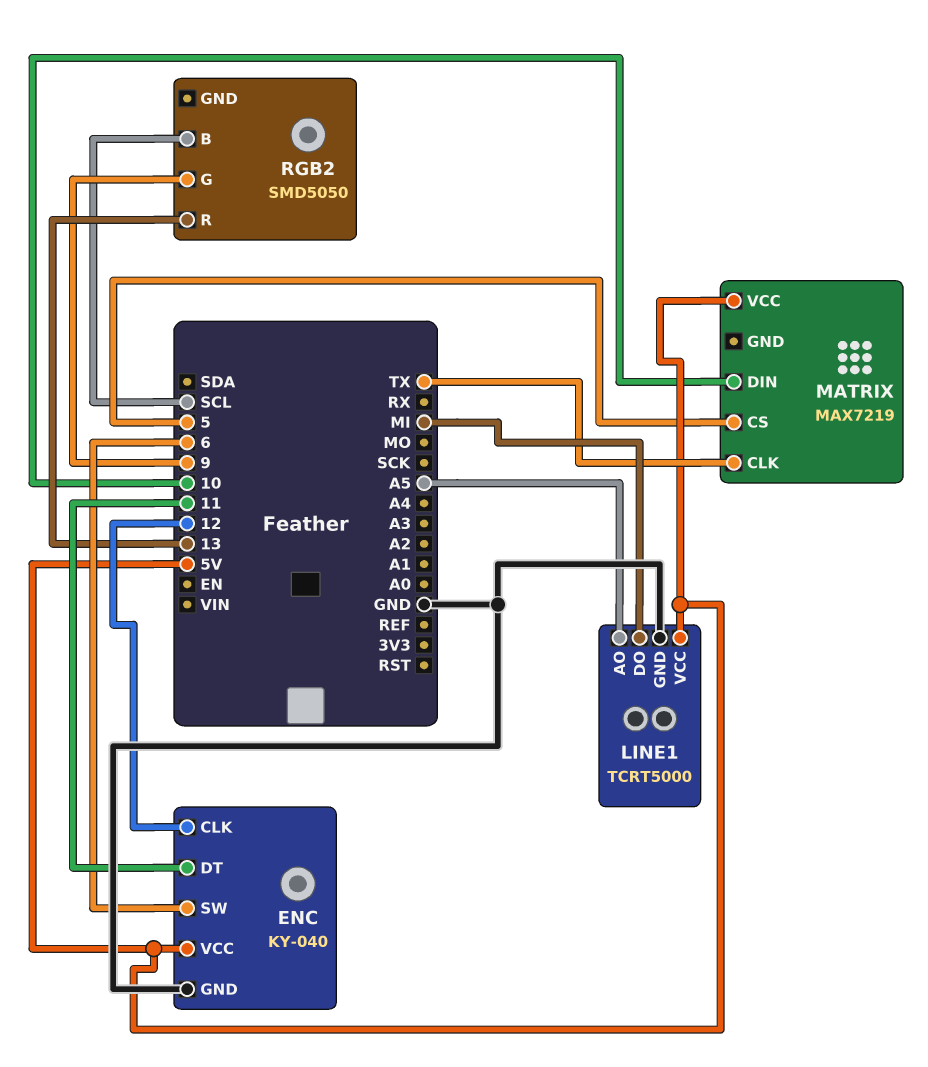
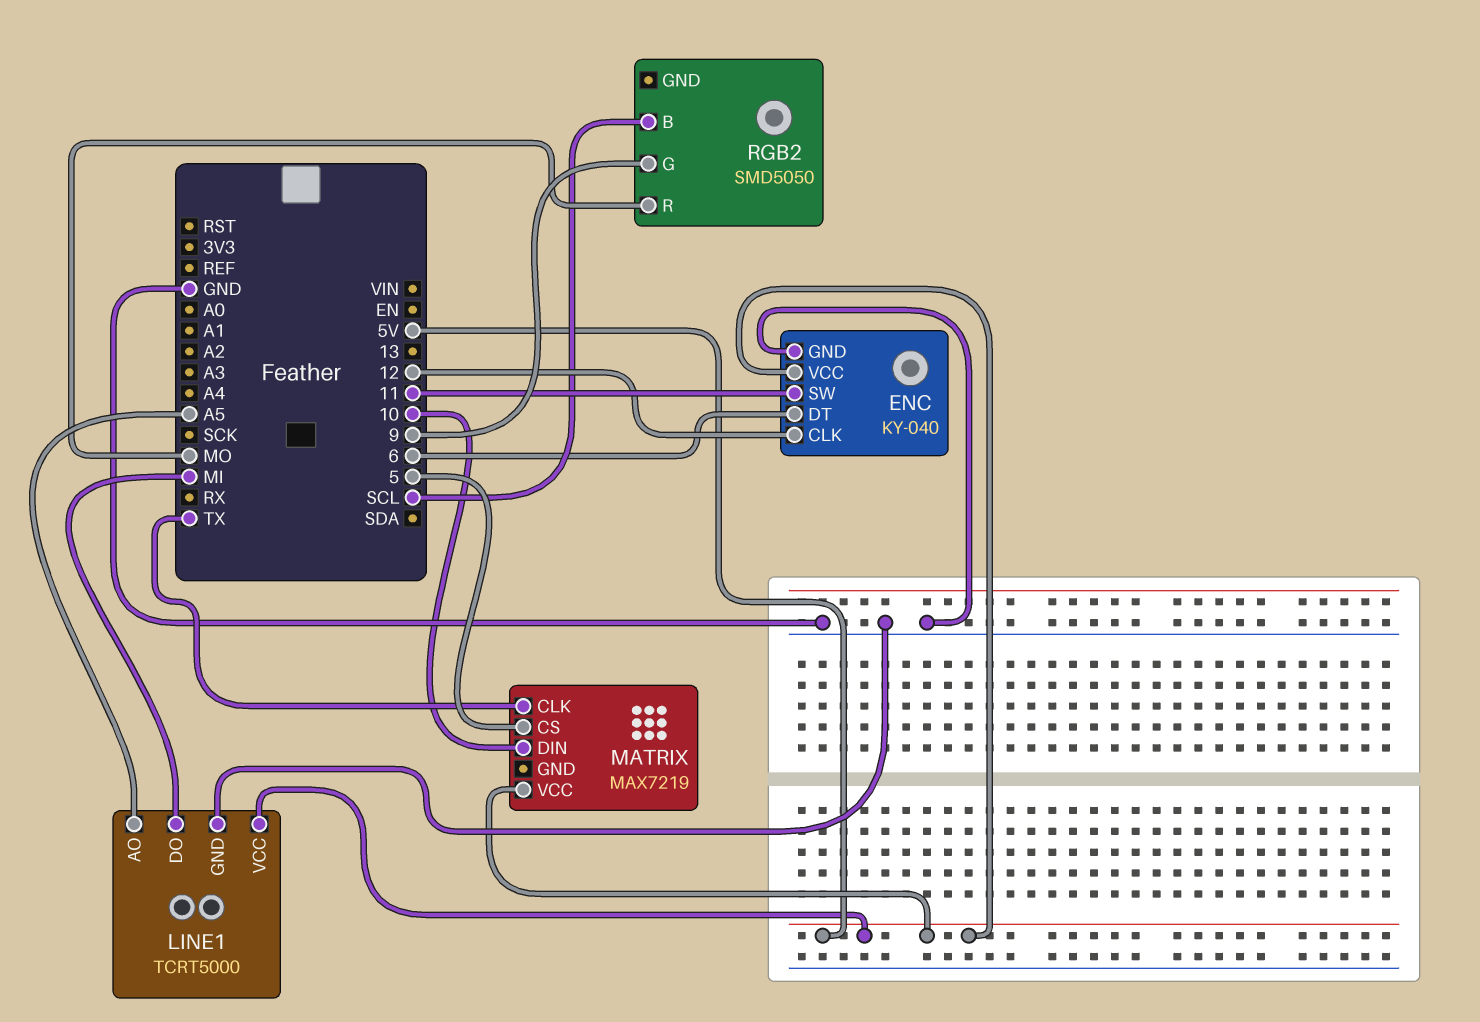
ENC pin DT: 11 -> 6
ENC pin SW: 6 -> 11
RGB2 pin R: 13 -> MO

